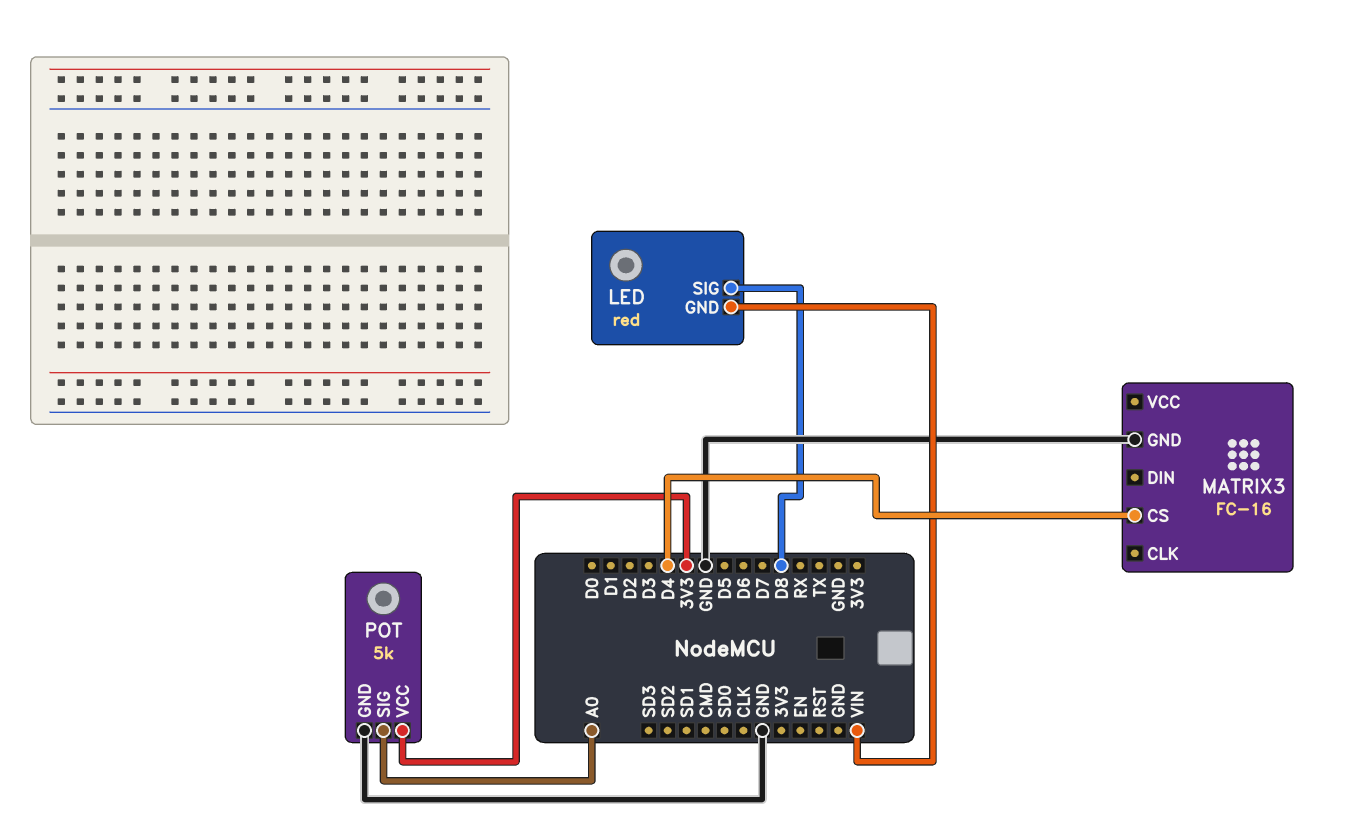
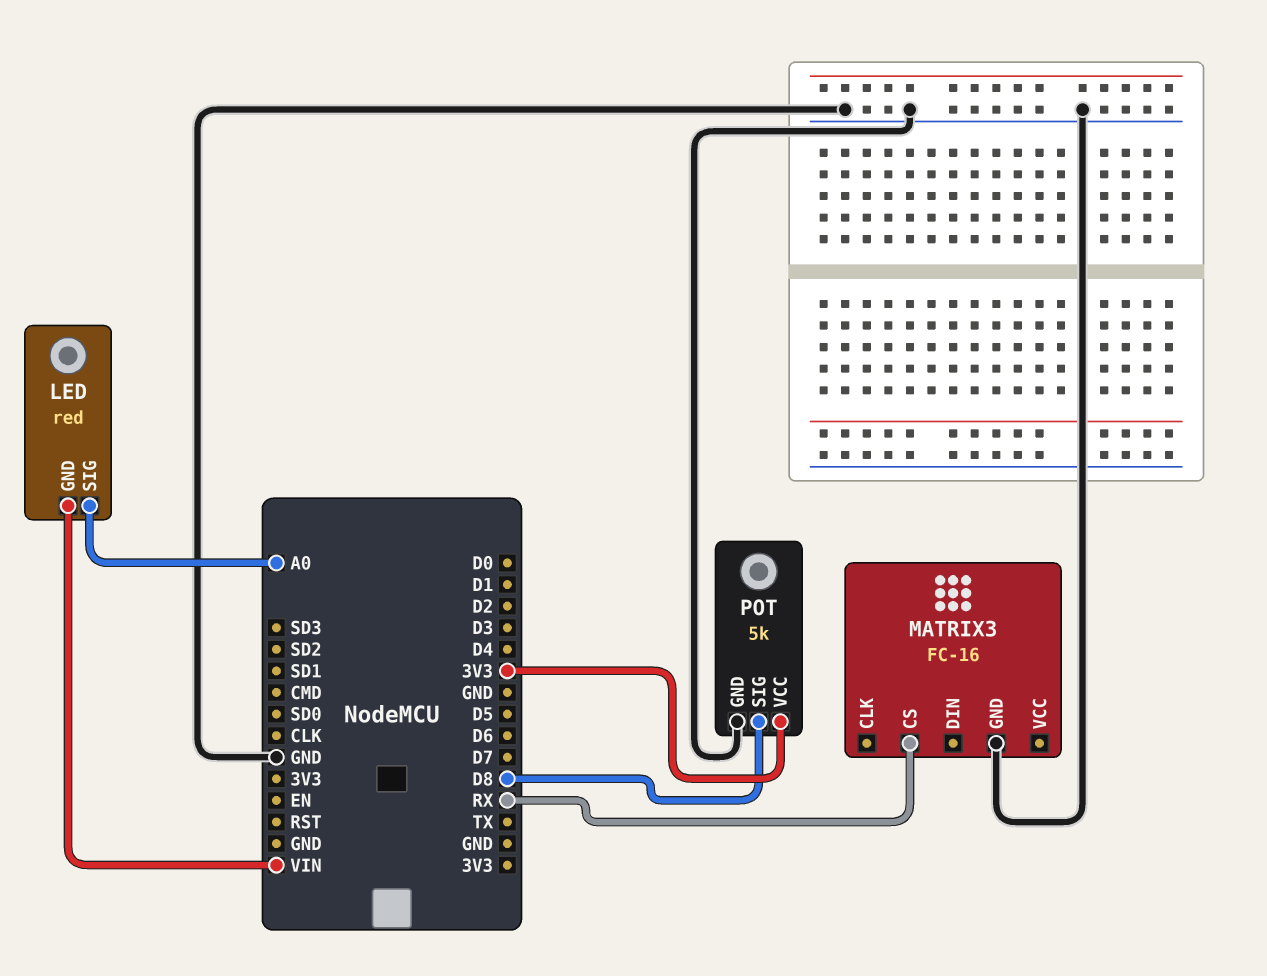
LED pin SIG: D8 -> A0
MATRIX3 pin CS: D4 -> RX
POT pin SIG: A0 -> D8

